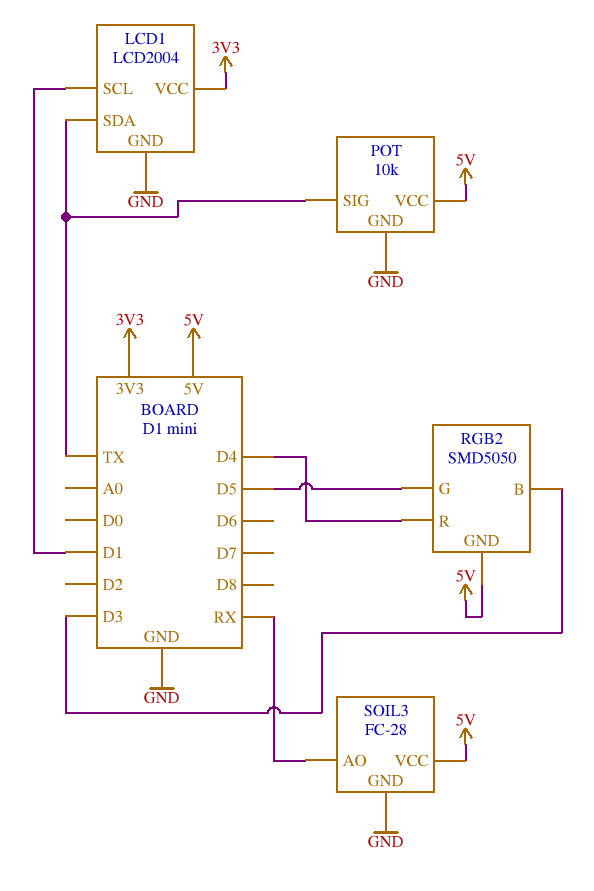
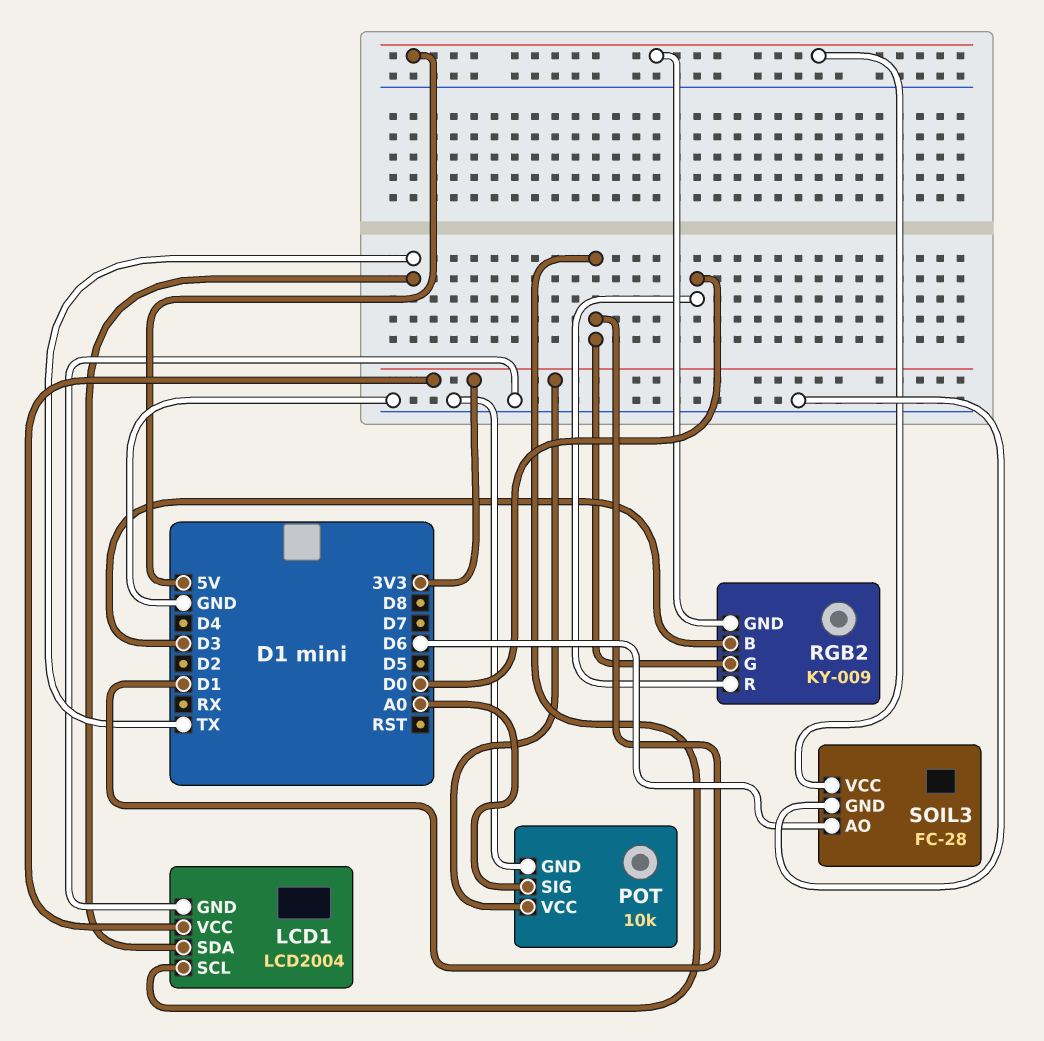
POT pin SIG: TX -> A0
POT pin VCC: 5V -> 3V3
RGB2: SMD5050 -> KY-009
RGB2 pin G: D5 -> D1
RGB2 pin R: D4 -> D0
SOIL3 pin AO: RX -> D6

